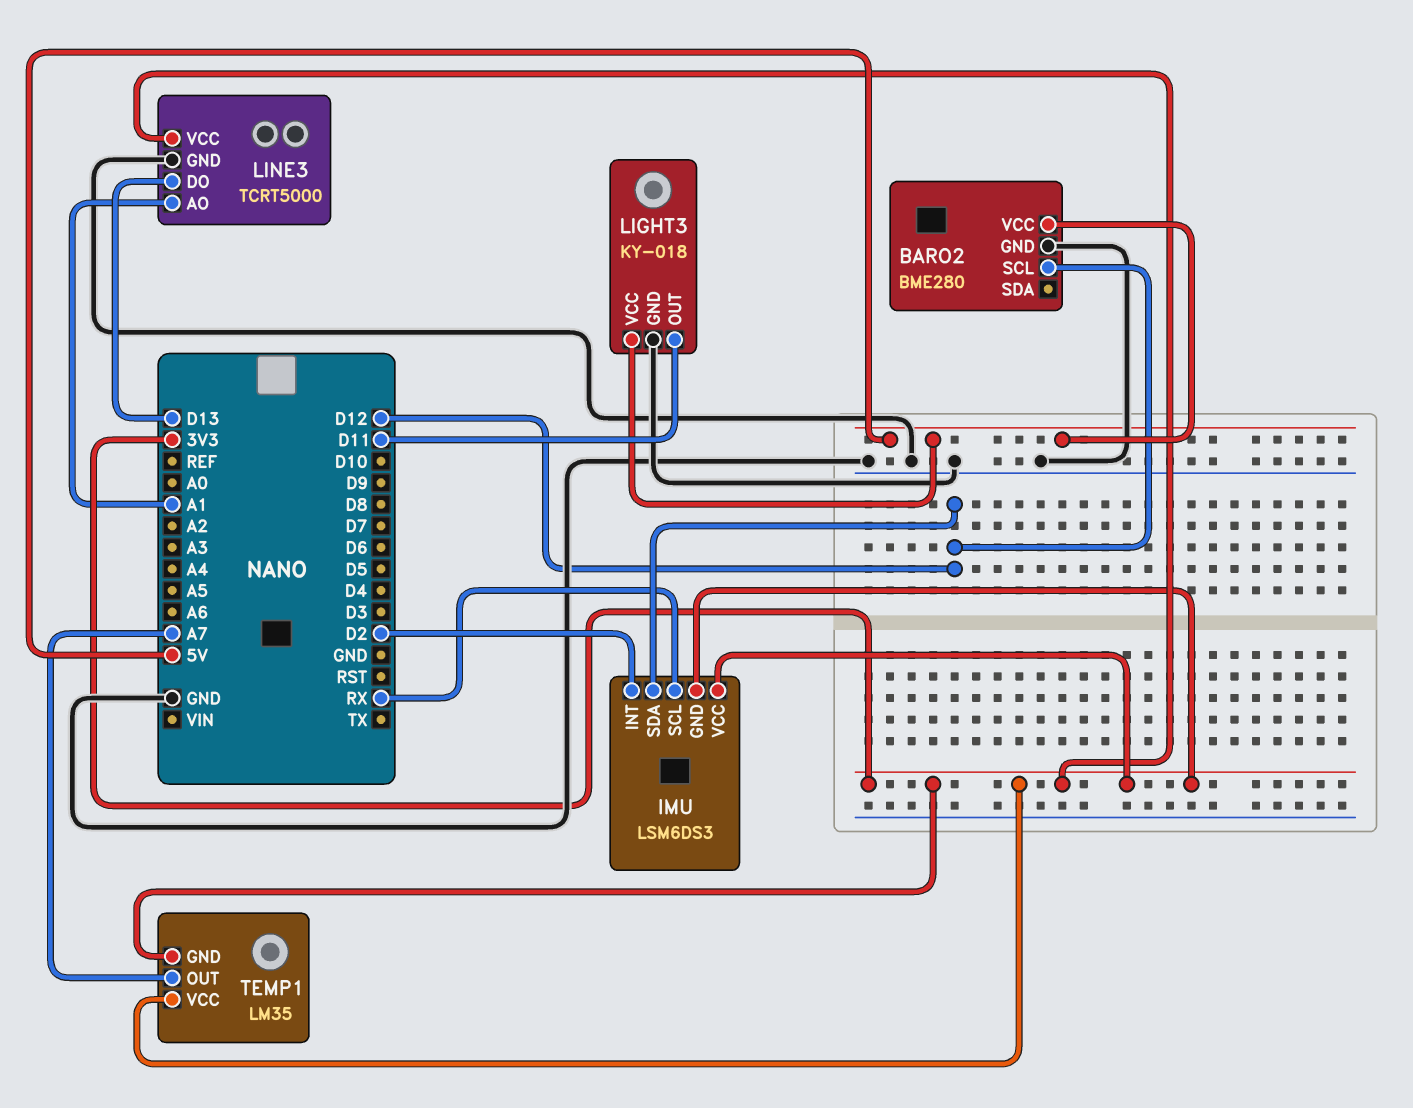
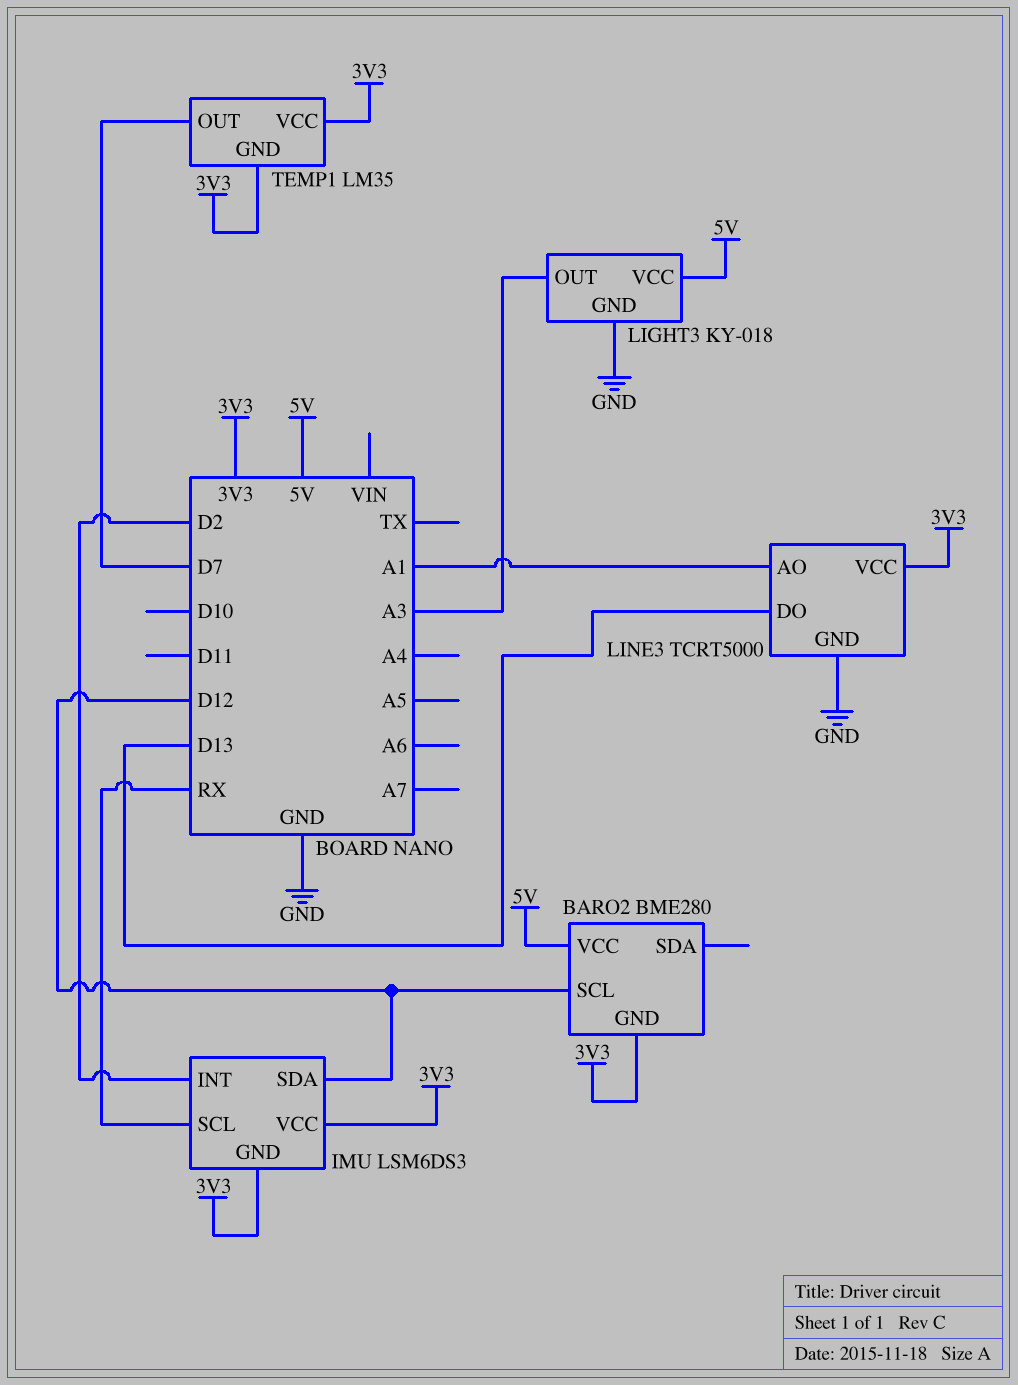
BARO2 pin GND: GND -> 3V3
LIGHT3 pin OUT: D11 -> A3
TEMP1 pin OUT: A7 -> D7

